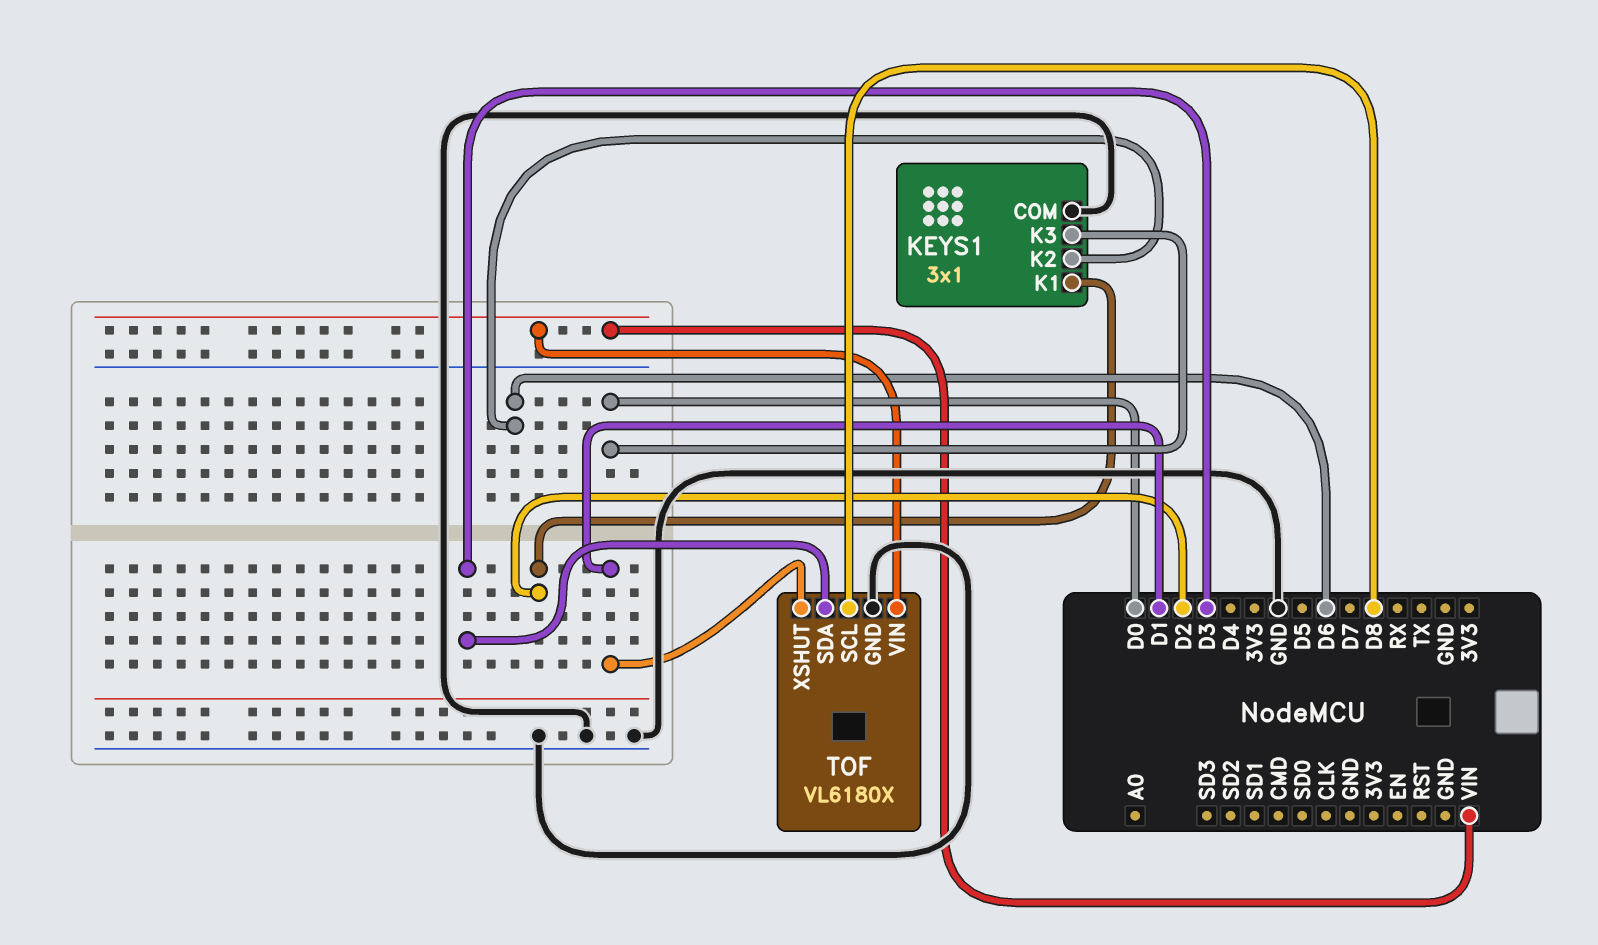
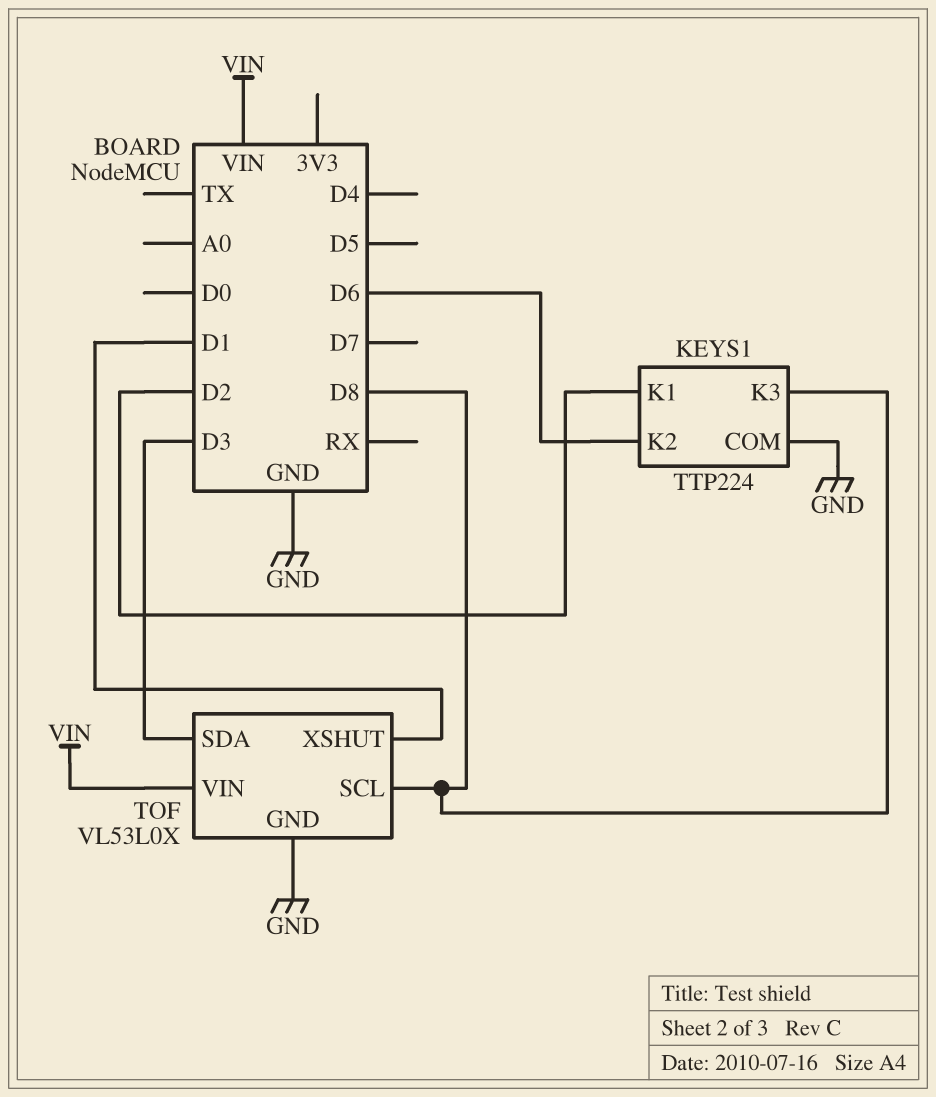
KEYS1: 3x1 -> TTP224
KEYS1 pin K3: D0 -> D8
TOF: VL6180X -> VL53L0X

